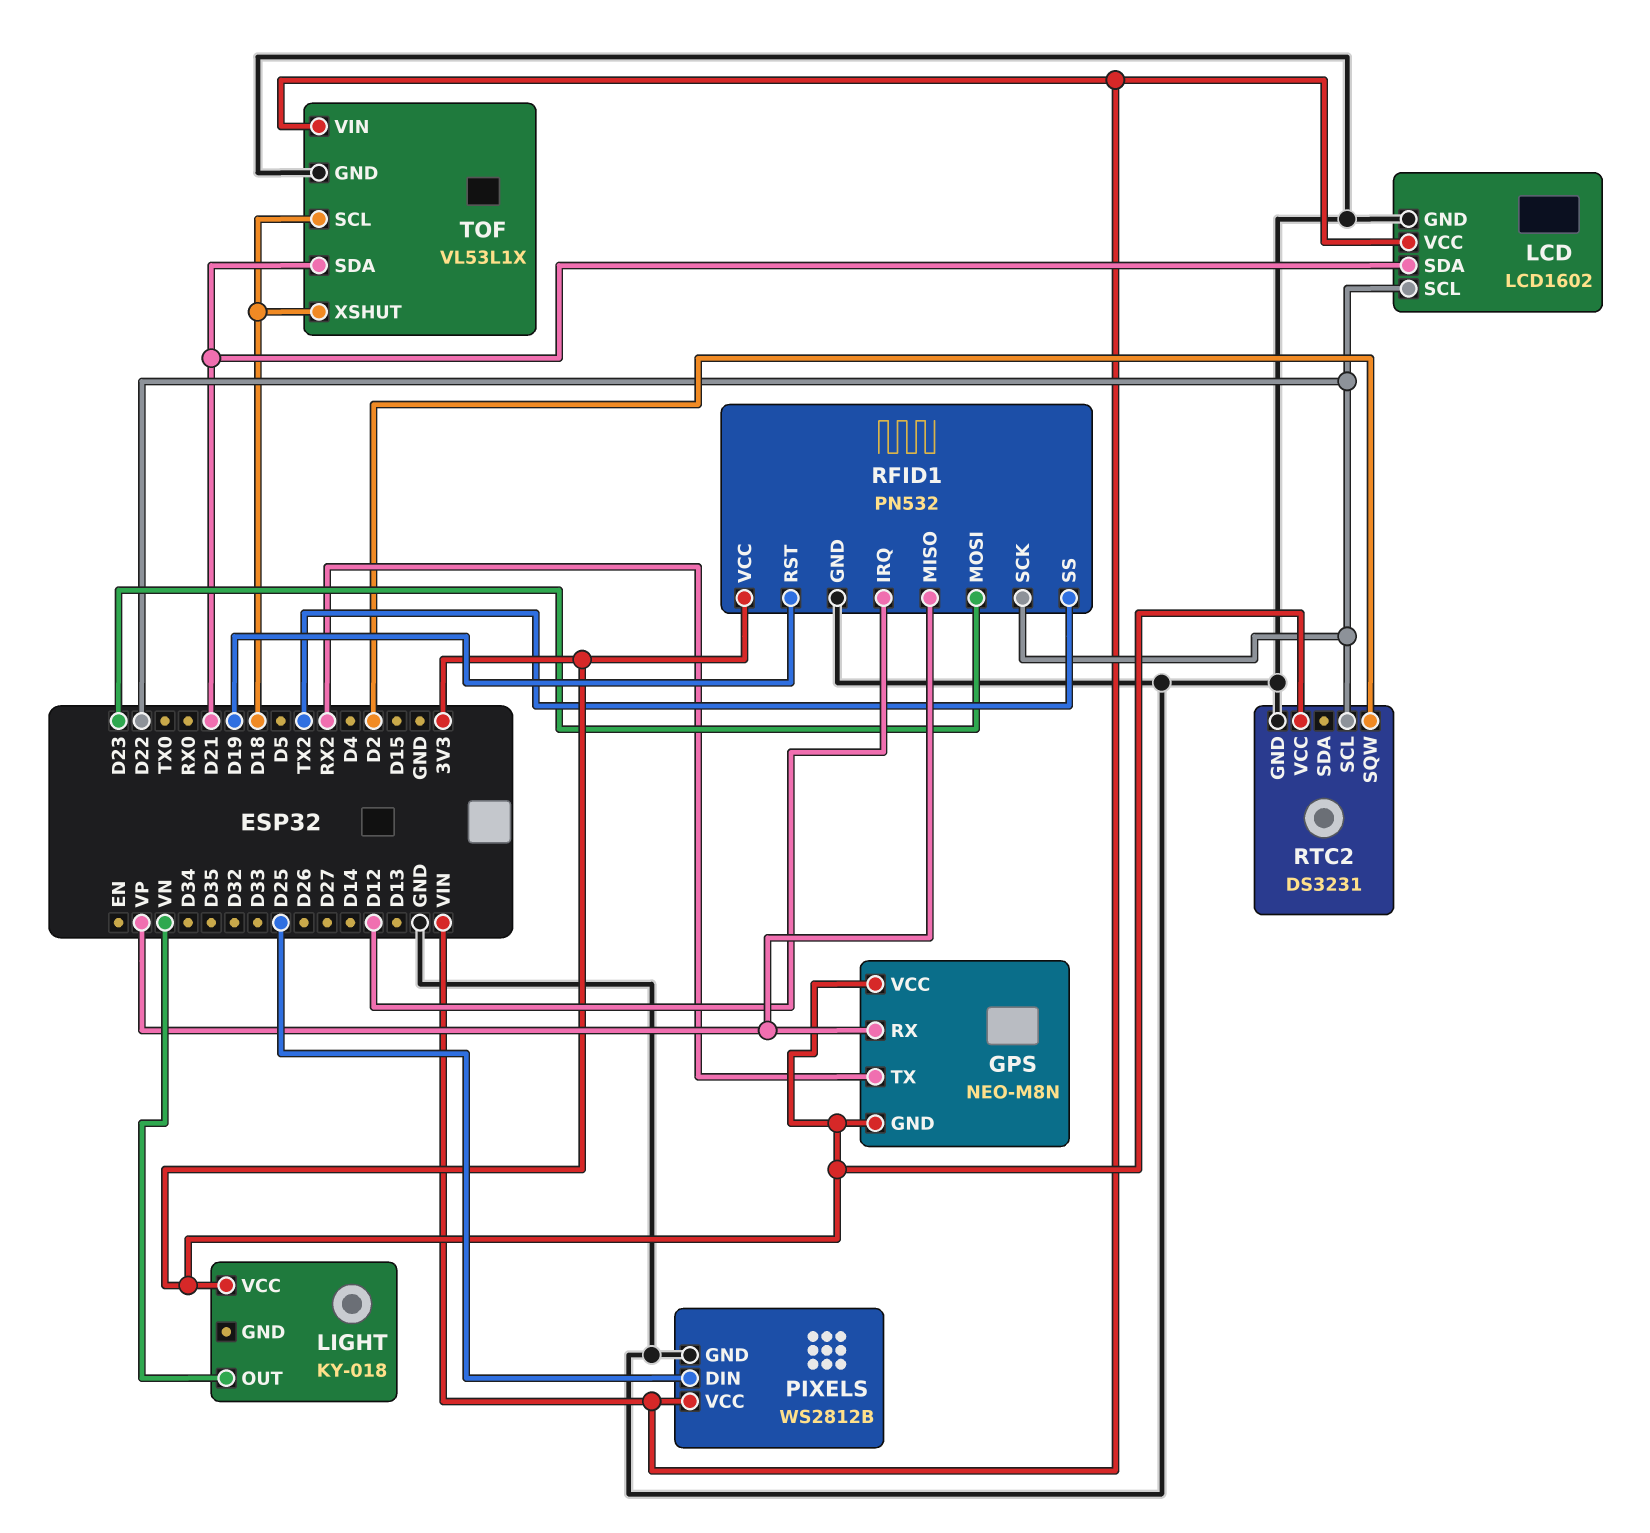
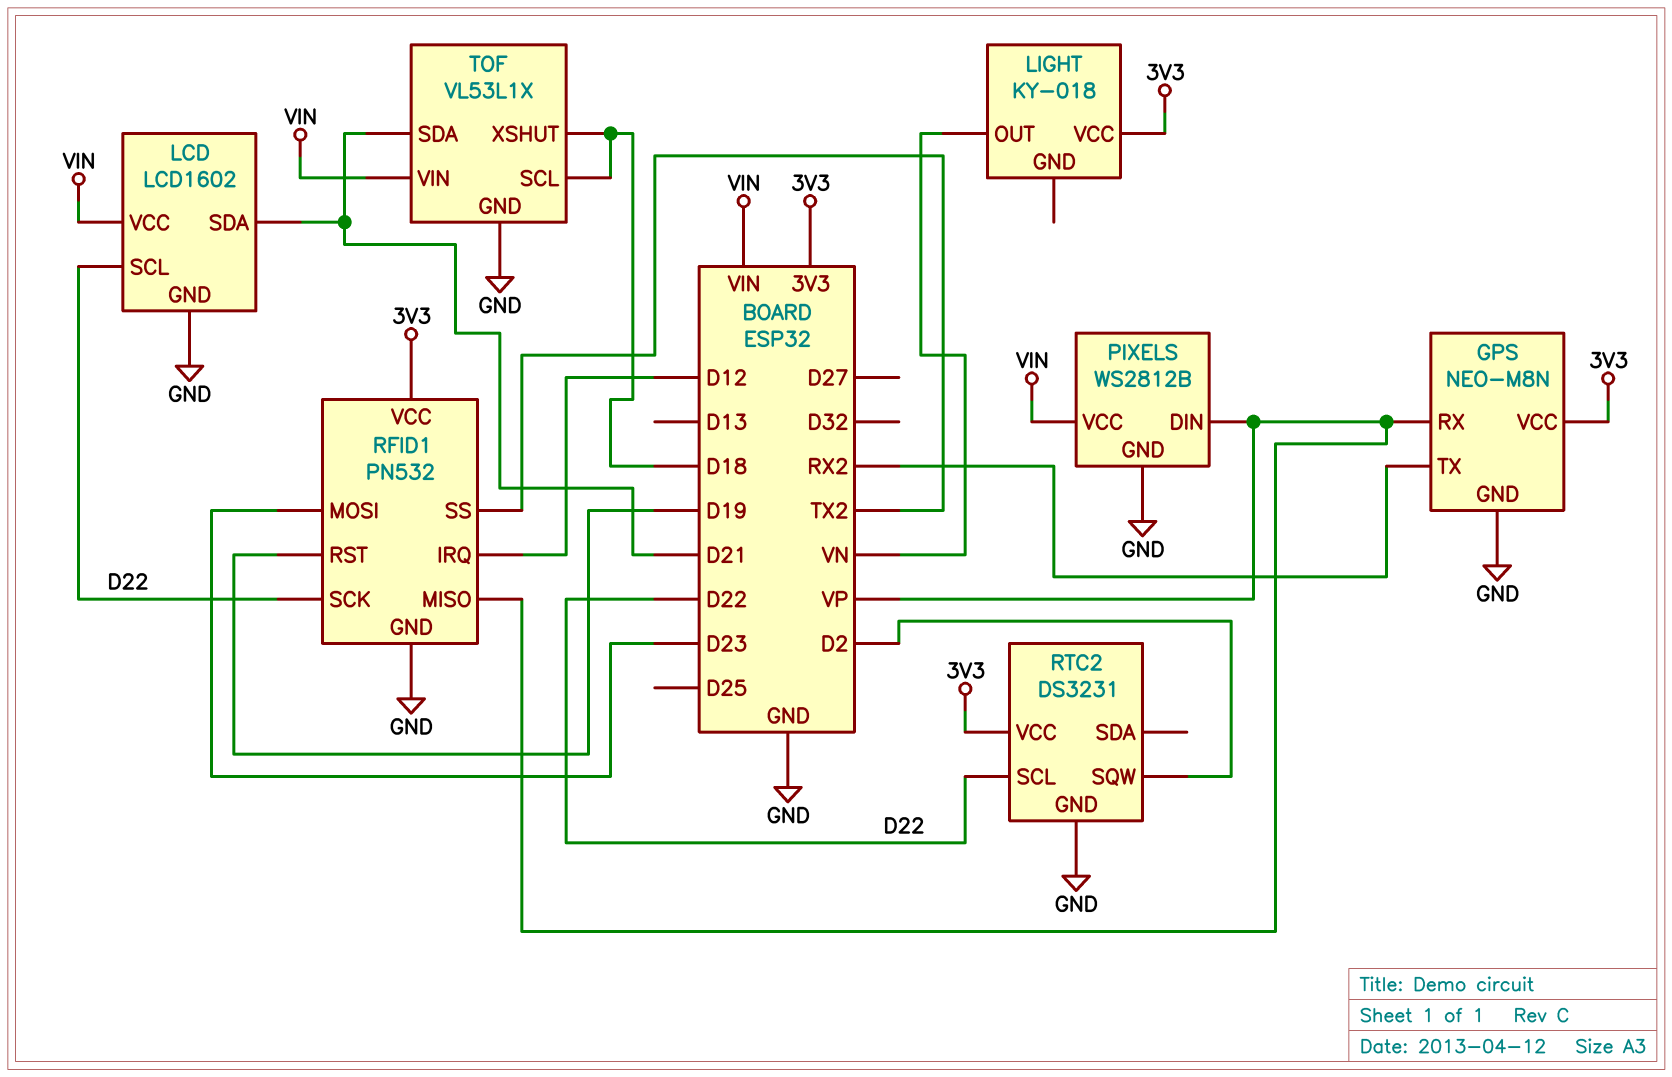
GPS pin GND: 3V3 -> GND
PIXELS pin DIN: D25 -> VP

